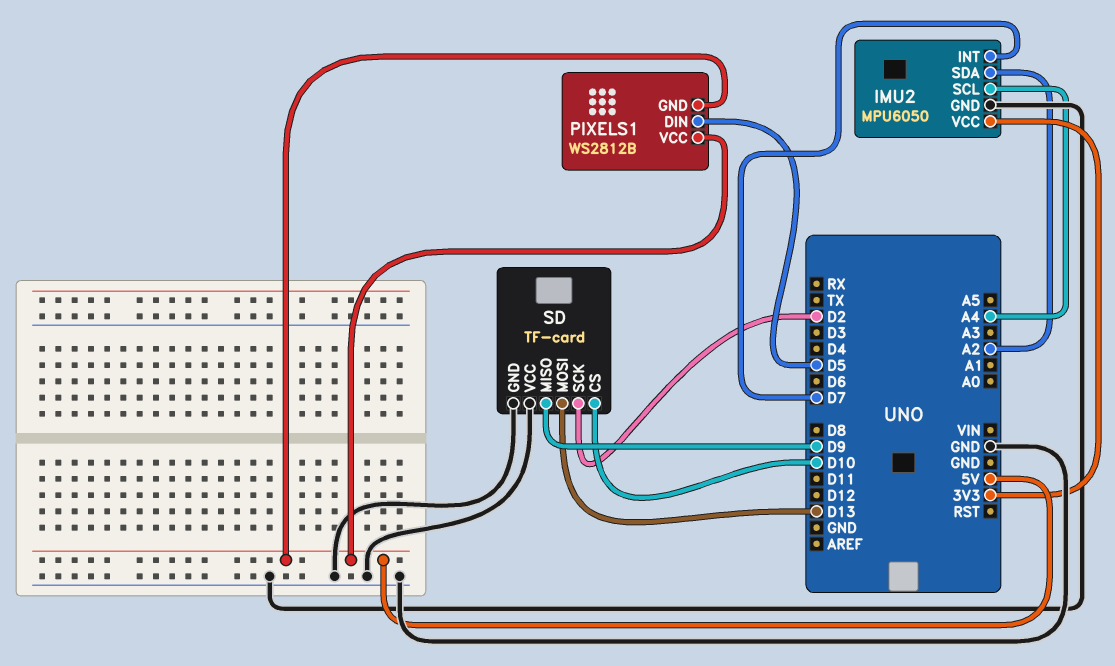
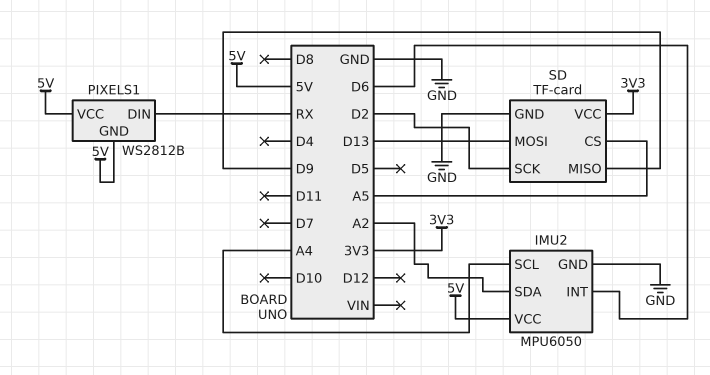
IMU2 pin INT: D7 -> D6
IMU2 pin VCC: 3V3 -> 5V
PIXELS1 pin DIN: D5 -> RX
SD pin CS: D10 -> A5
SD pin VCC: GND -> 3V3

